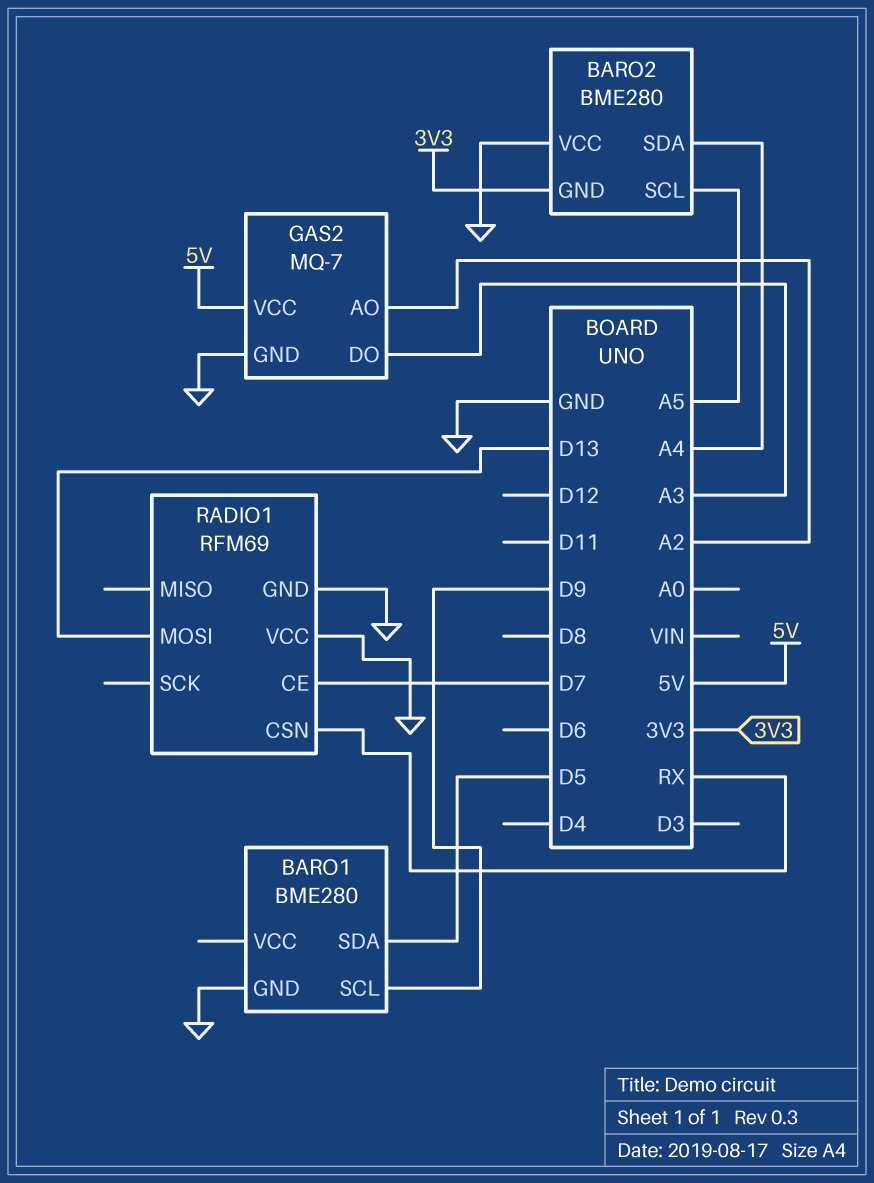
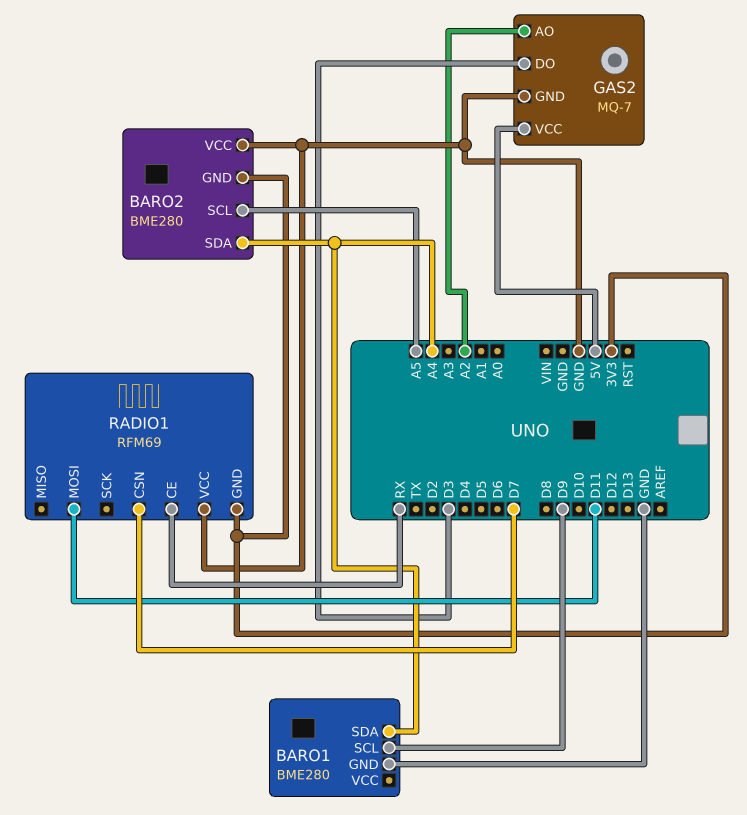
BARO1 pin SDA: D5 -> A4
GAS2 pin DO: A3 -> D3
RADIO1 pin CE: D7 -> RX
RADIO1 pin CSN: RX -> D7
RADIO1 pin GND: GND -> 3V3
RADIO1 pin MOSI: D13 -> D11

